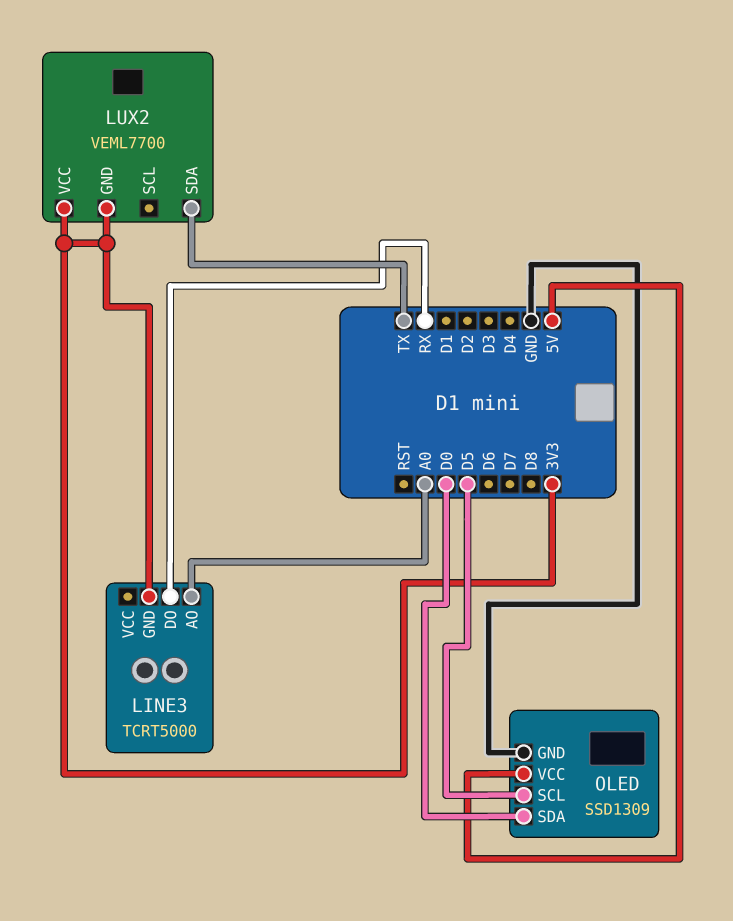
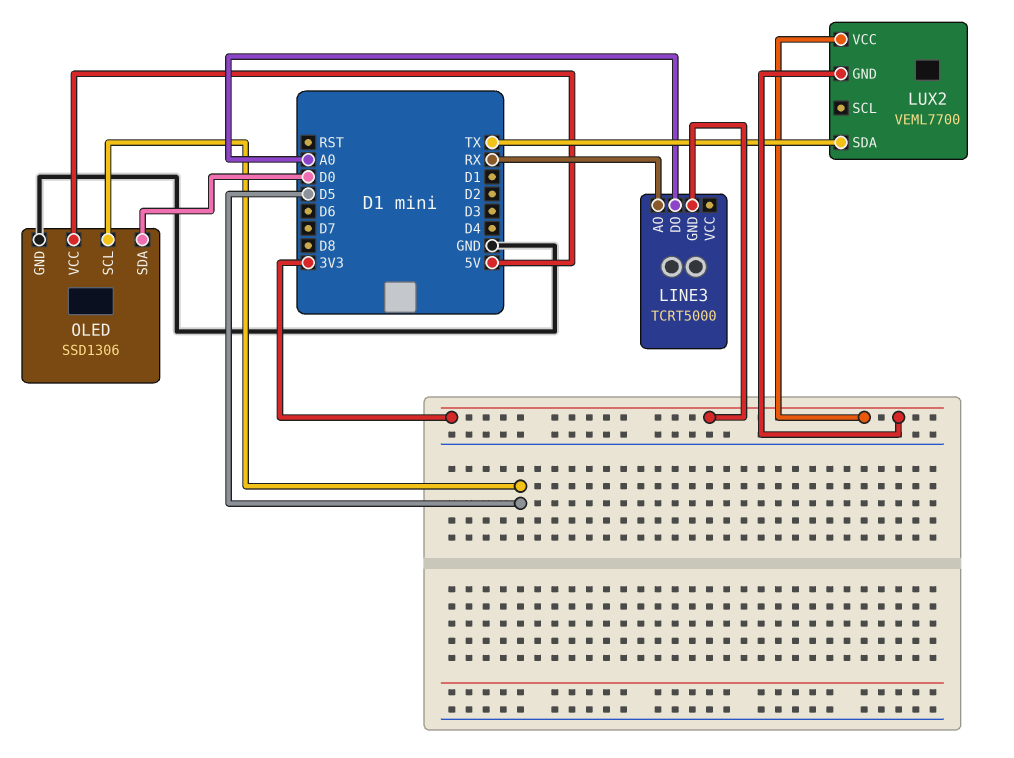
LINE3 pin AO: A0 -> RX
LINE3 pin DO: RX -> A0
OLED: SSD1309 -> SSD1306

